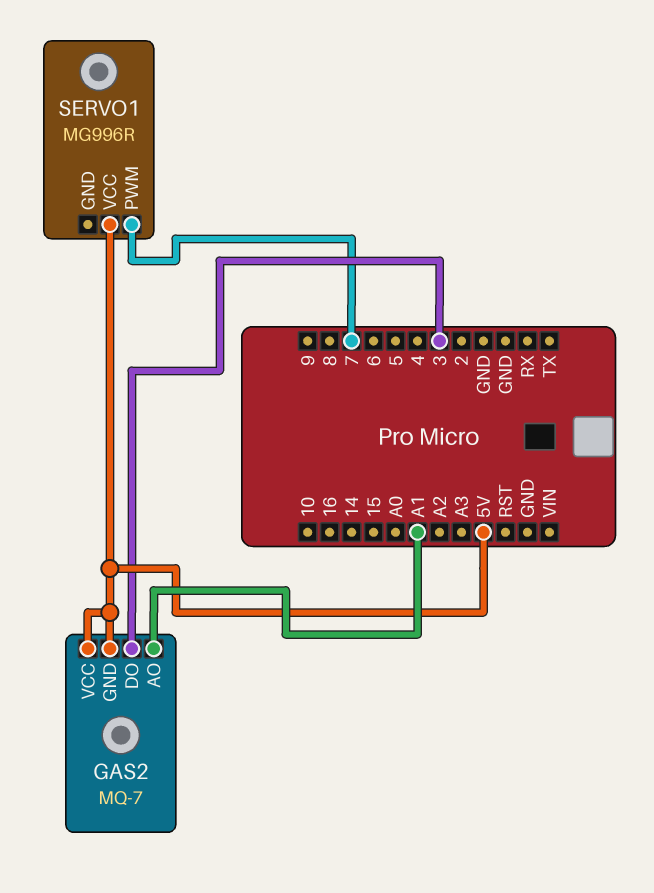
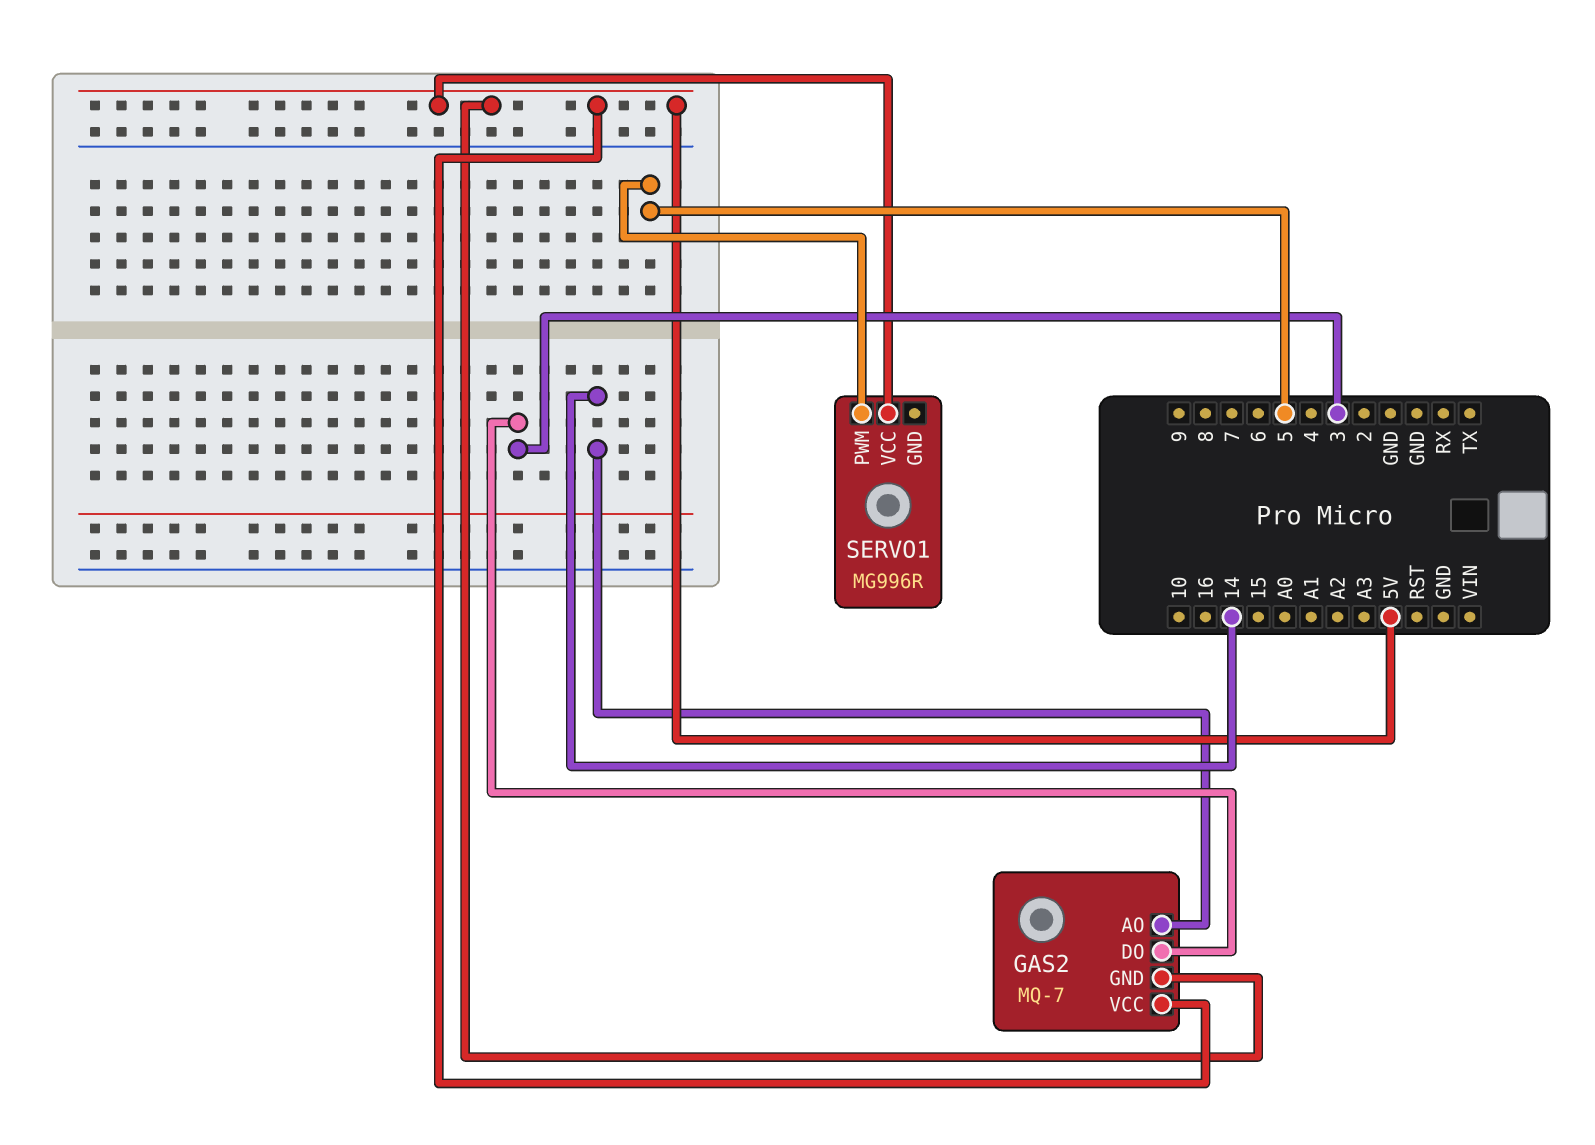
GAS2 pin AO: A1 -> 14
SERVO1 pin PWM: 7 -> 5

